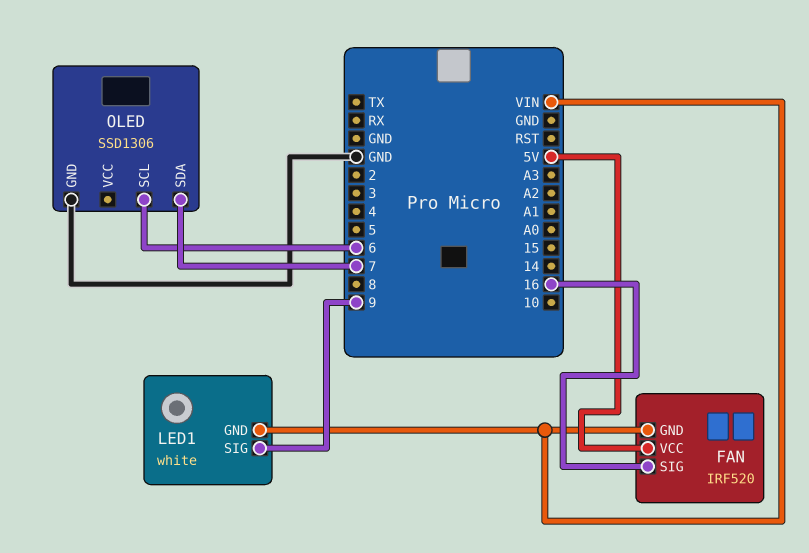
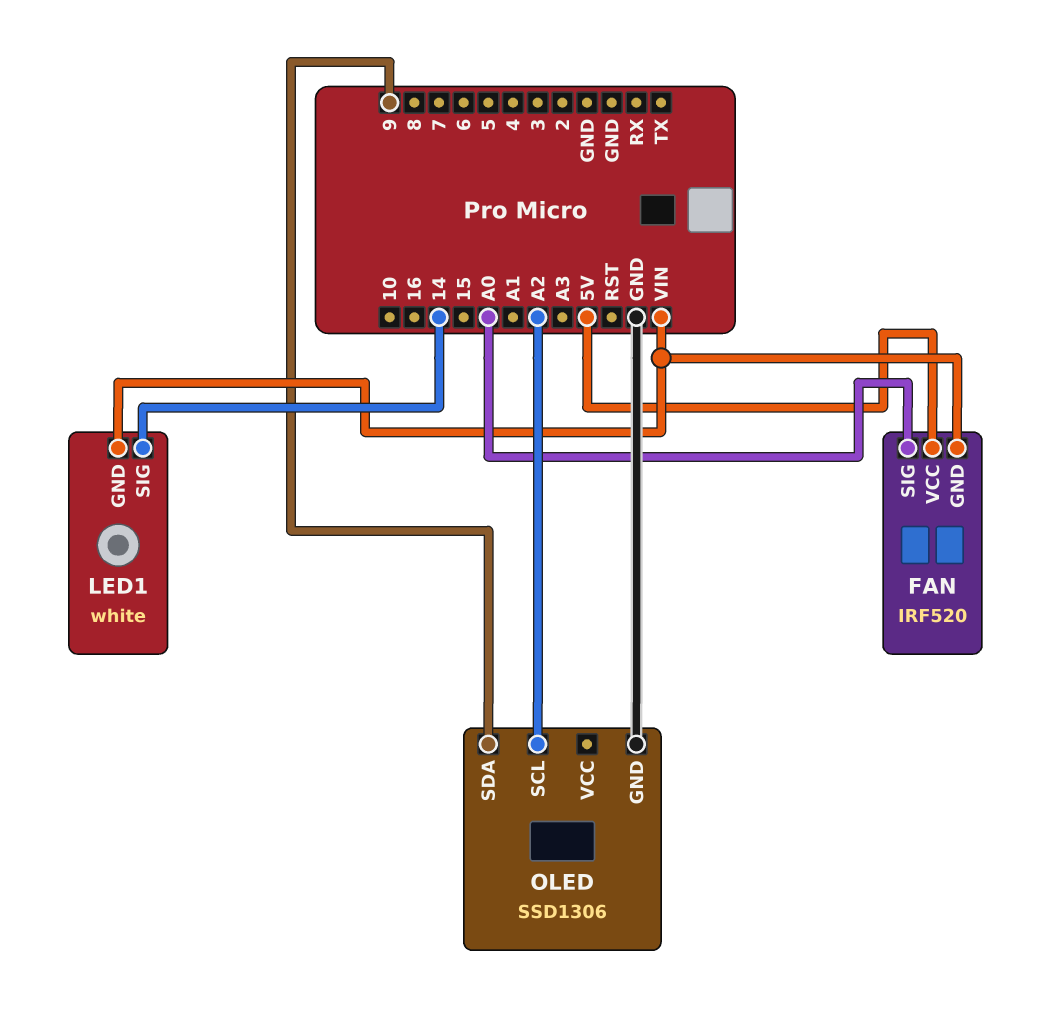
FAN pin SIG: 16 -> A0
LED1 pin SIG: 9 -> 14
OLED pin SCL: 6 -> A2
OLED pin SDA: 7 -> 9

